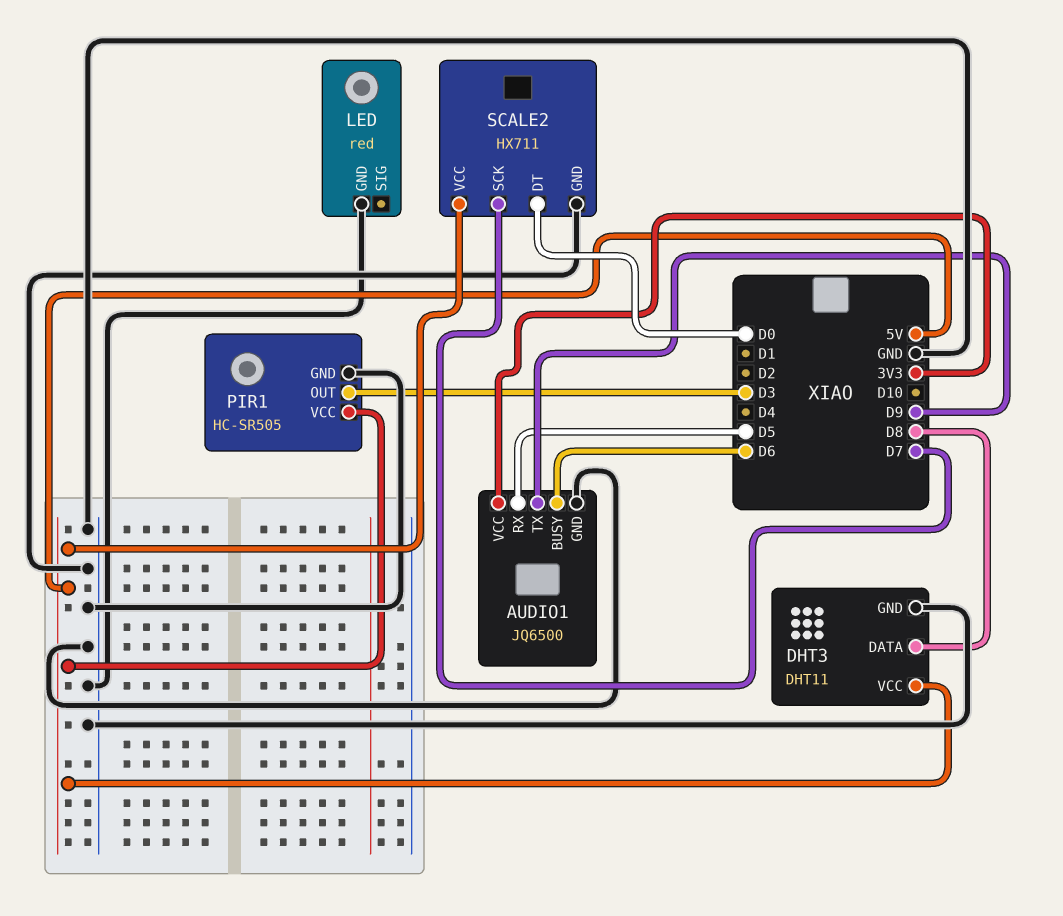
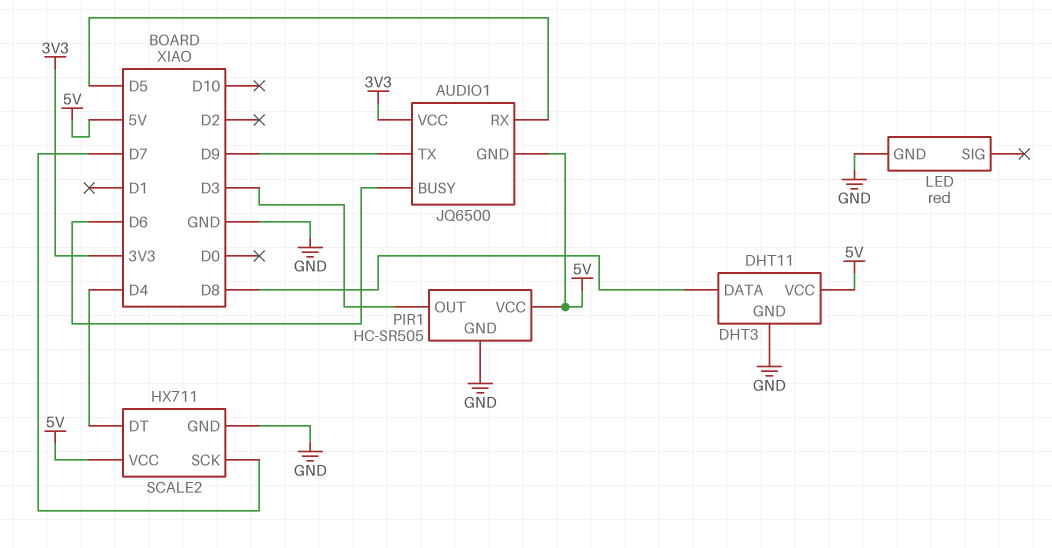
AUDIO1 pin GND: GND -> 5V
SCALE2 pin DT: D0 -> D4

